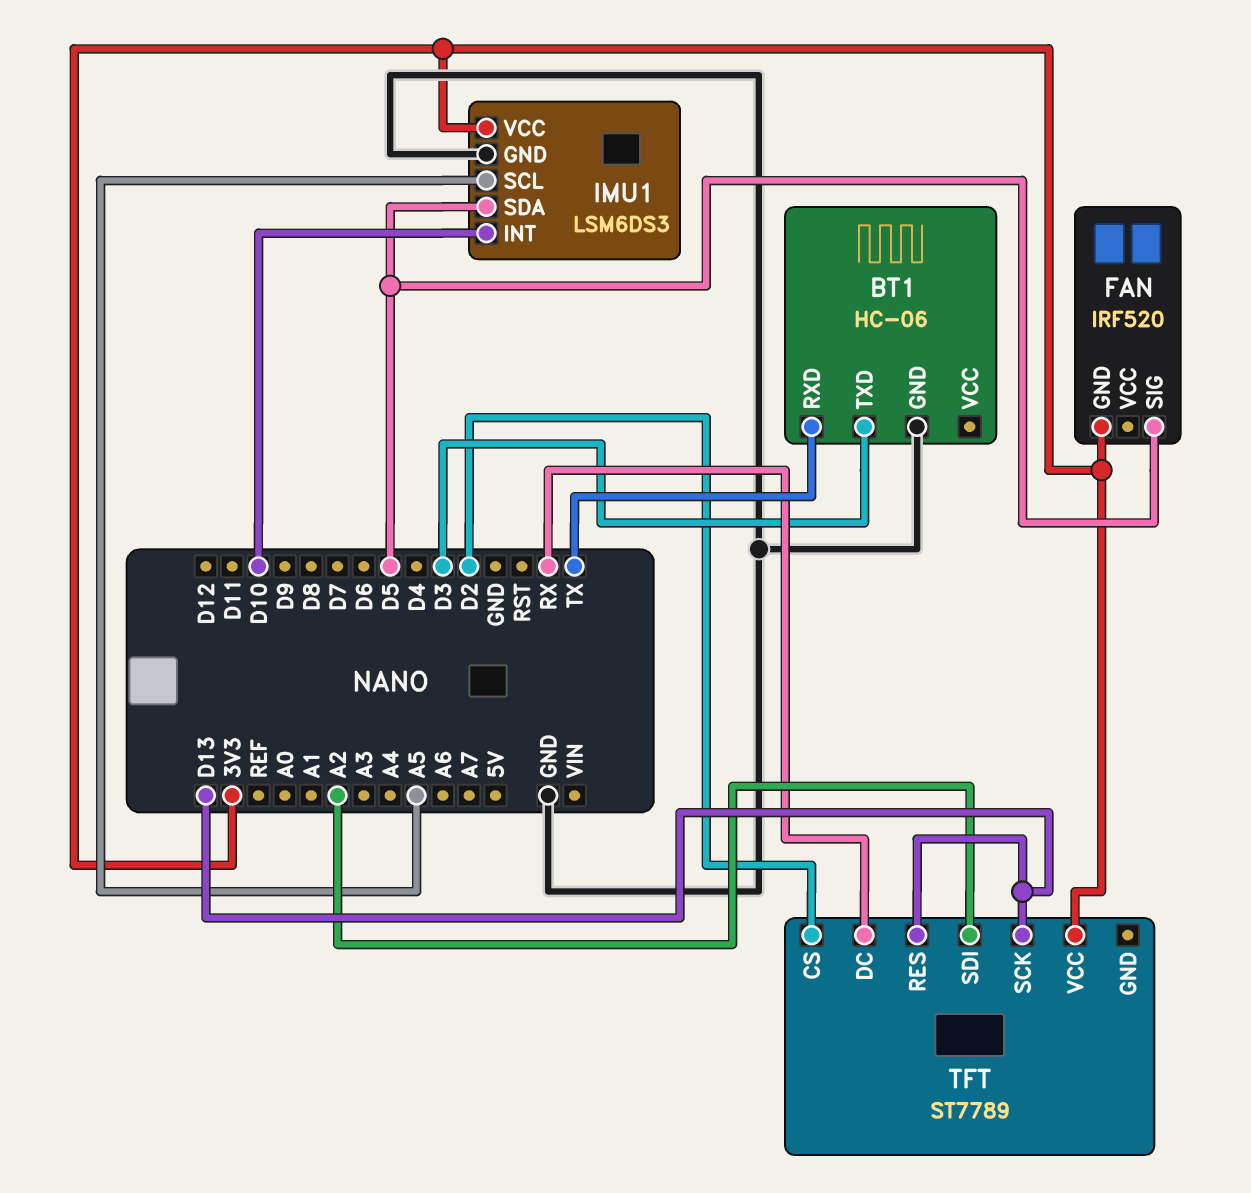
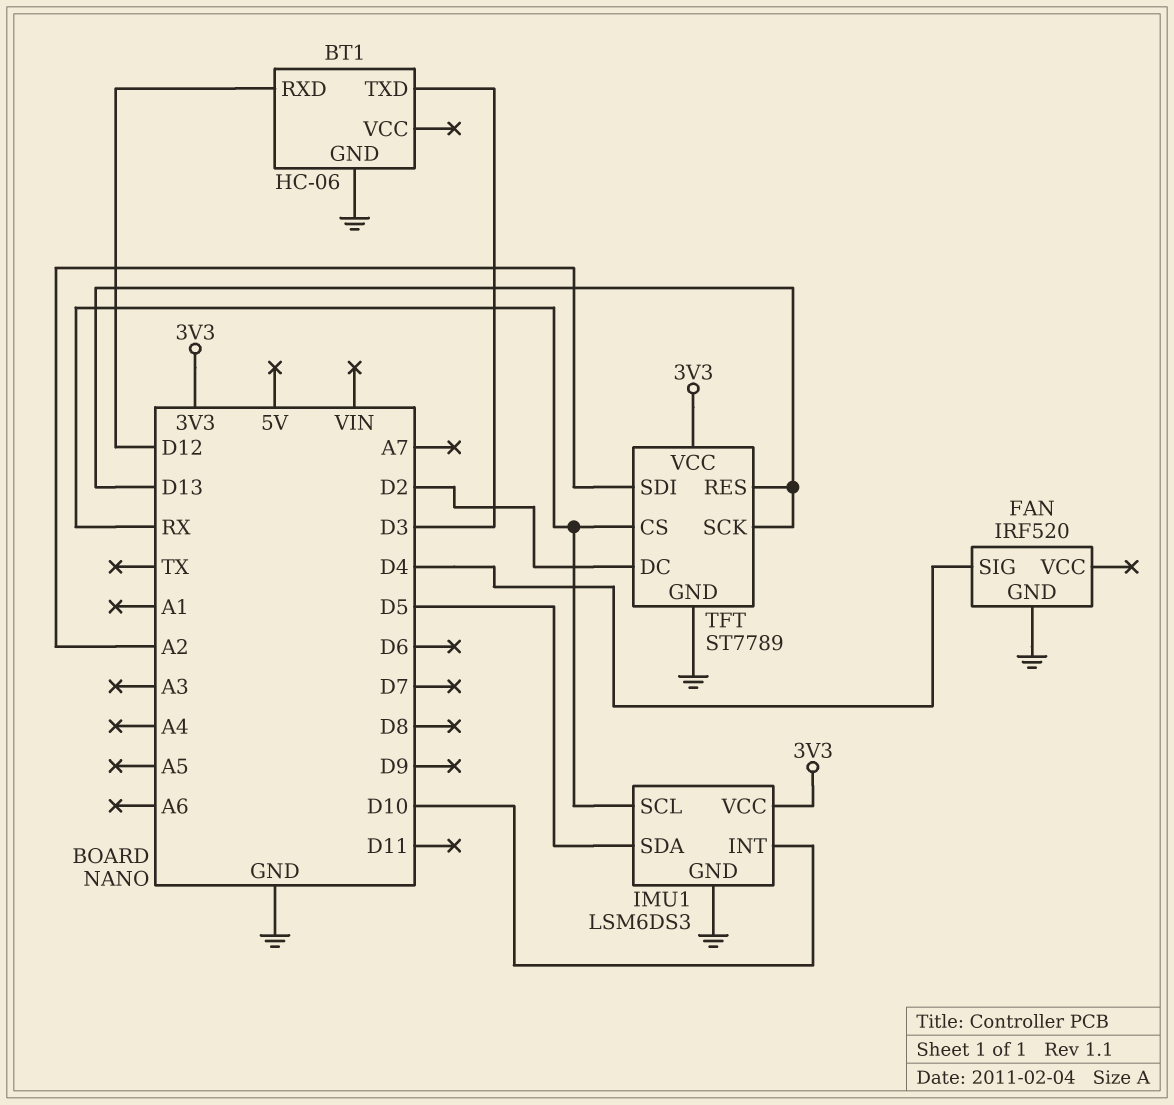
BT1 pin RXD: TX -> D12
FAN pin GND: 3V3 -> GND
FAN pin SIG: D5 -> D4
IMU1 pin SCL: A5 -> RX
TFT pin CS: D2 -> RX
TFT pin DC: RX -> D2
TFT pin GND: none -> GND

